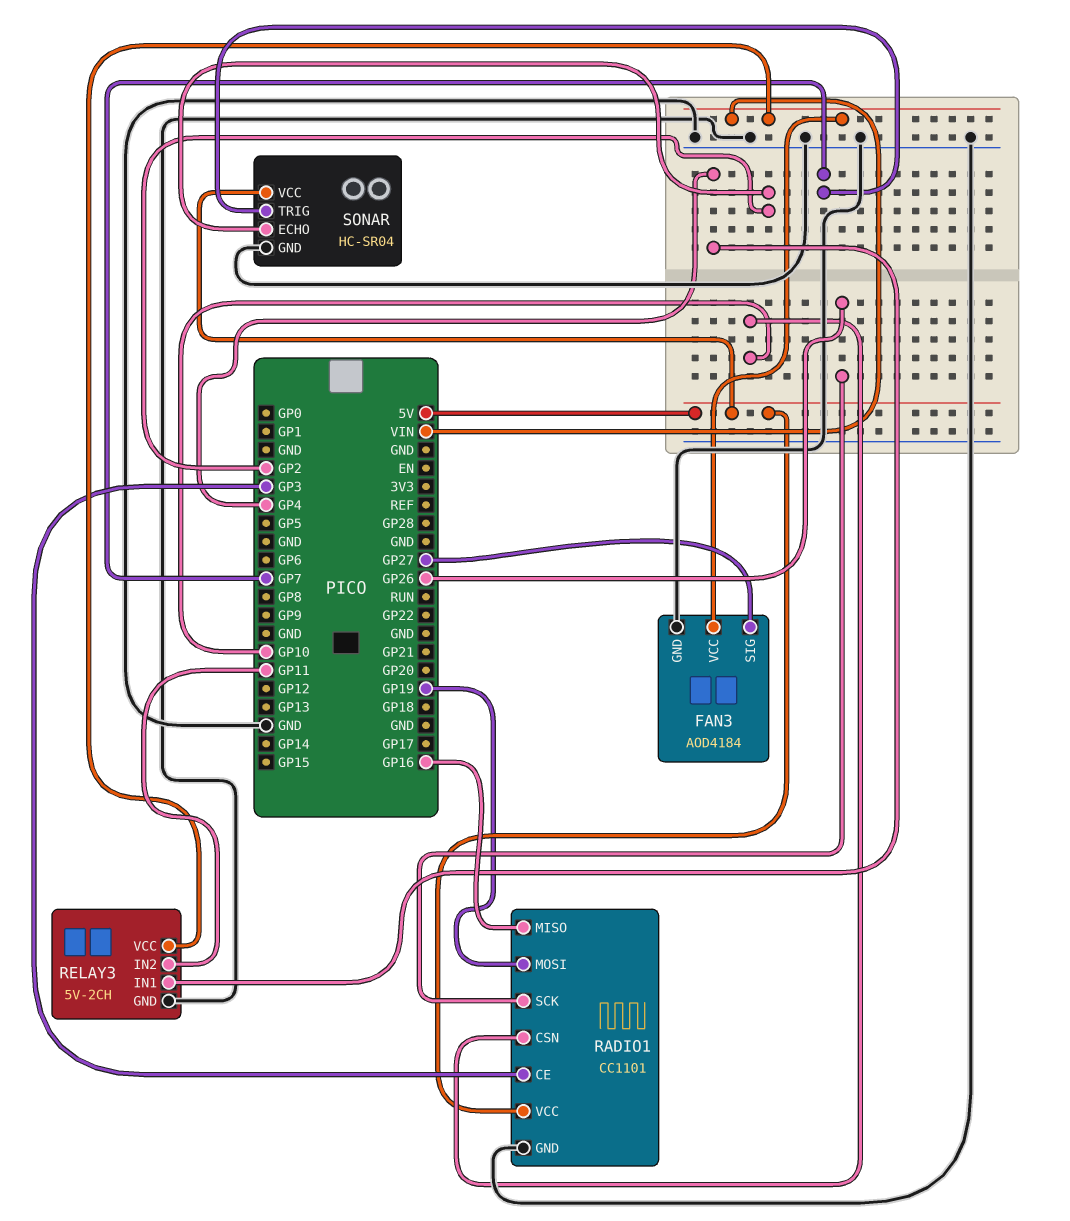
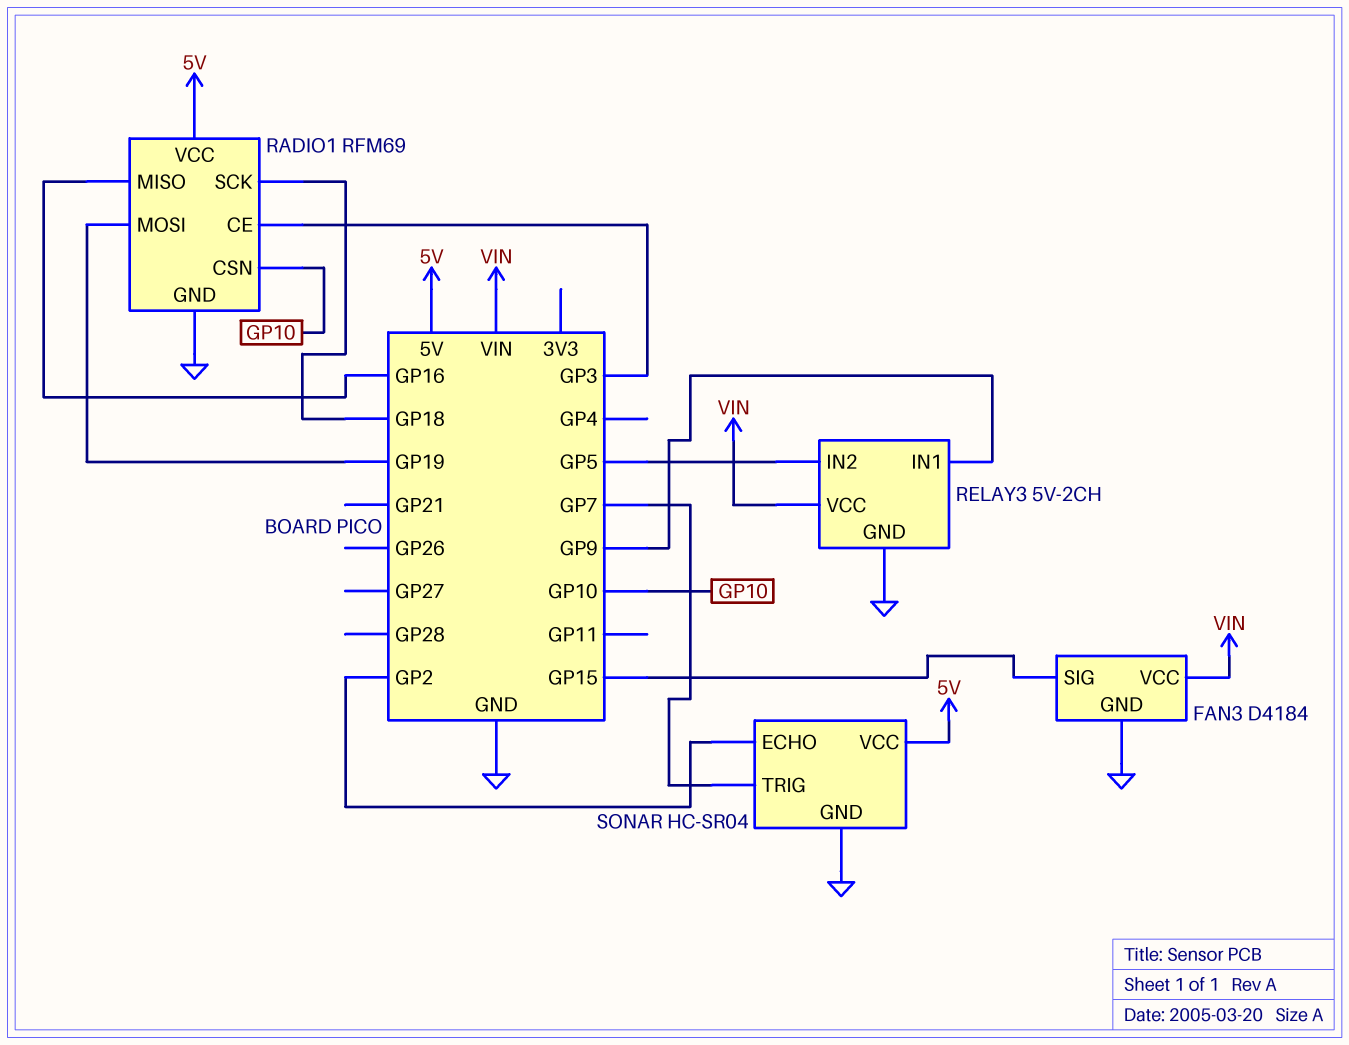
FAN3: AOD4184 -> D4184
FAN3 pin SIG: GP27 -> GP15
RADIO1: CC1101 -> RFM69
RADIO1 pin SCK: GP26 -> GP18
RELAY3 pin IN1: GP4 -> GP9
RELAY3 pin IN2: GP11 -> GP5

